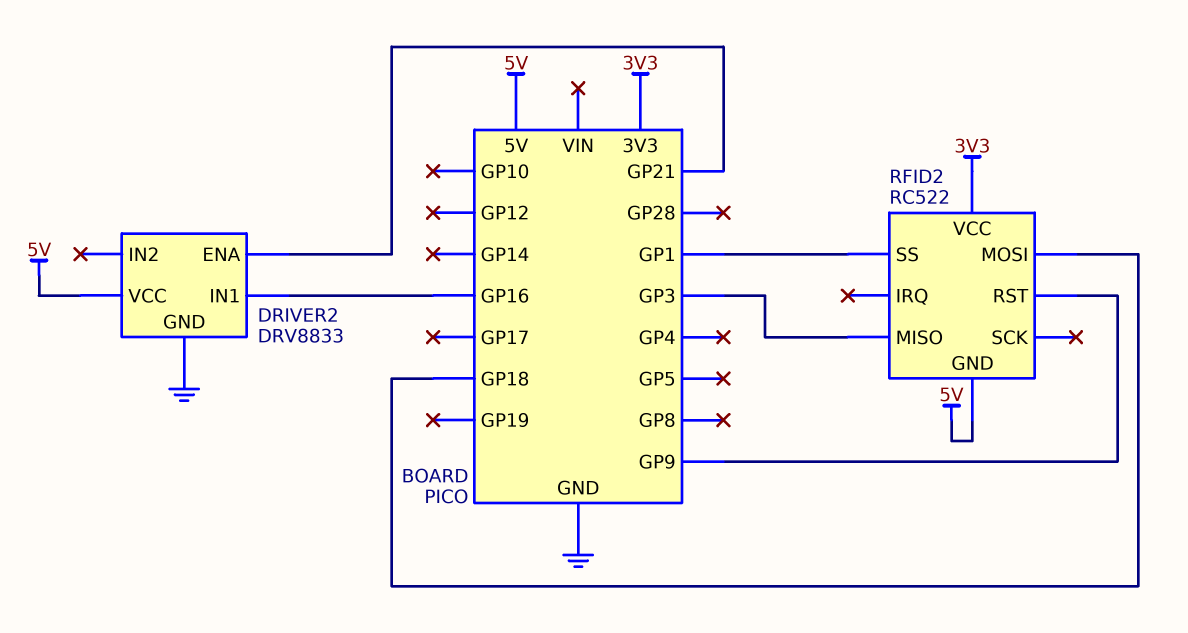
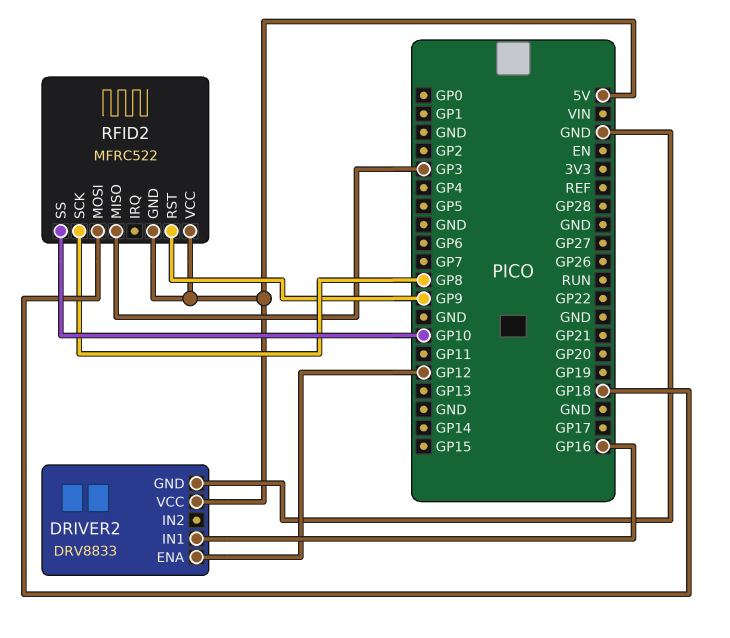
DRIVER2 pin ENA: GP21 -> GP12
RFID2: RC522 -> MFRC522
RFID2 pin SCK: none -> GP8
RFID2 pin SS: GP1 -> GP10
RFID2 pin VCC: 3V3 -> 5V

